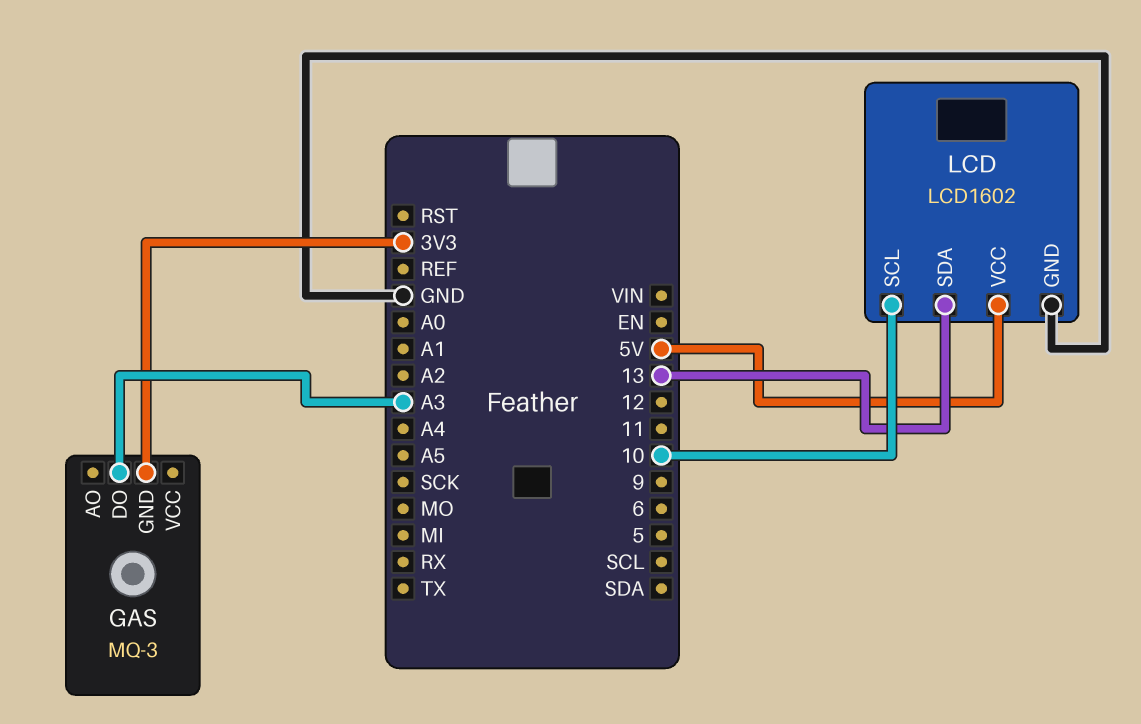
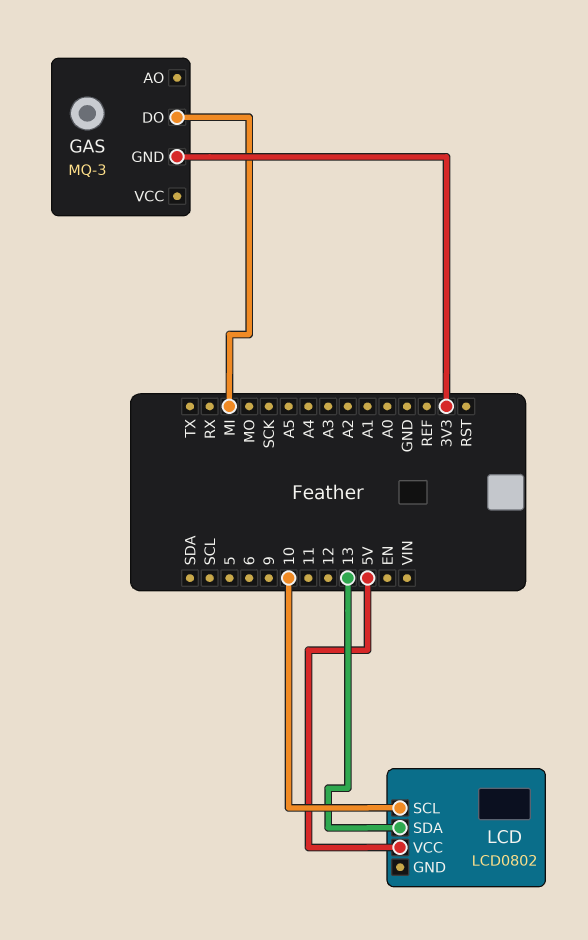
GAS pin DO: A3 -> MI
LCD: LCD1602 -> LCD0802
LCD pin GND: GND -> none

